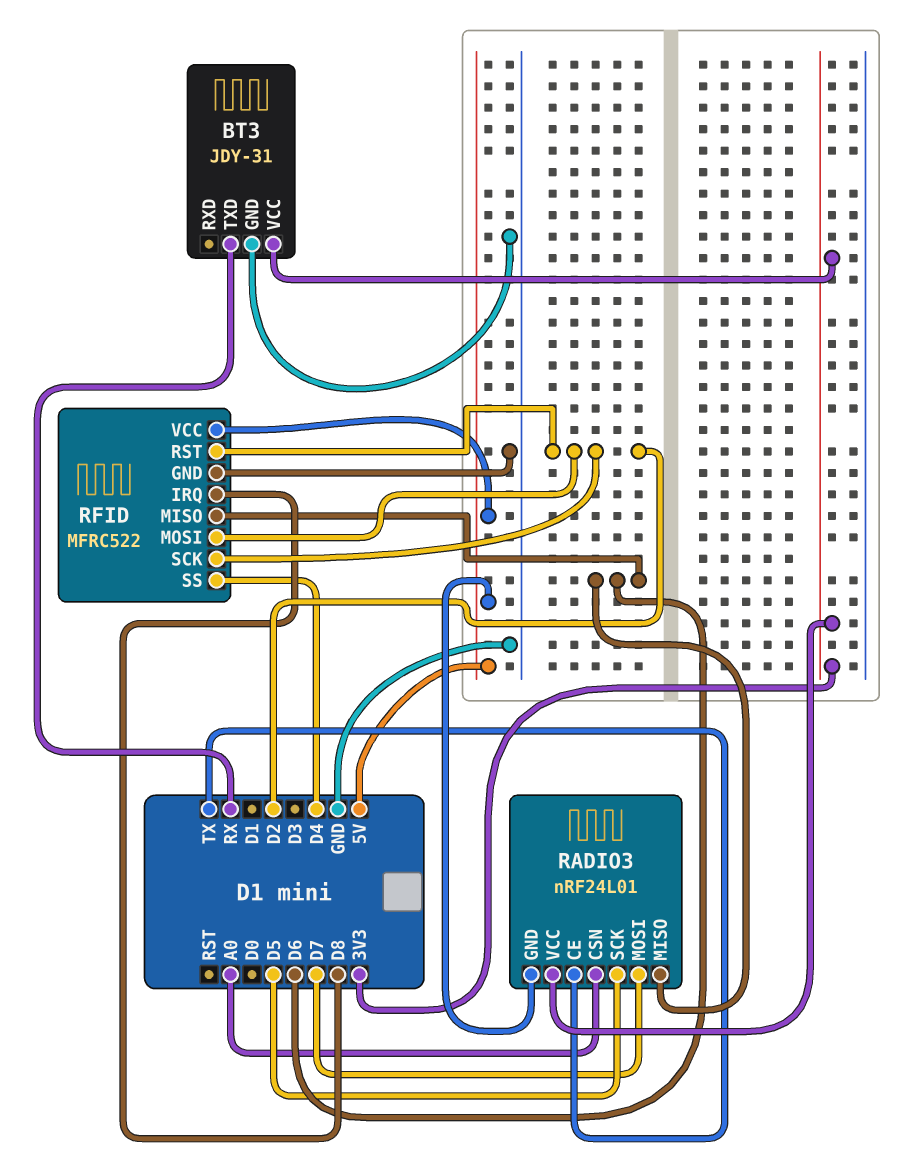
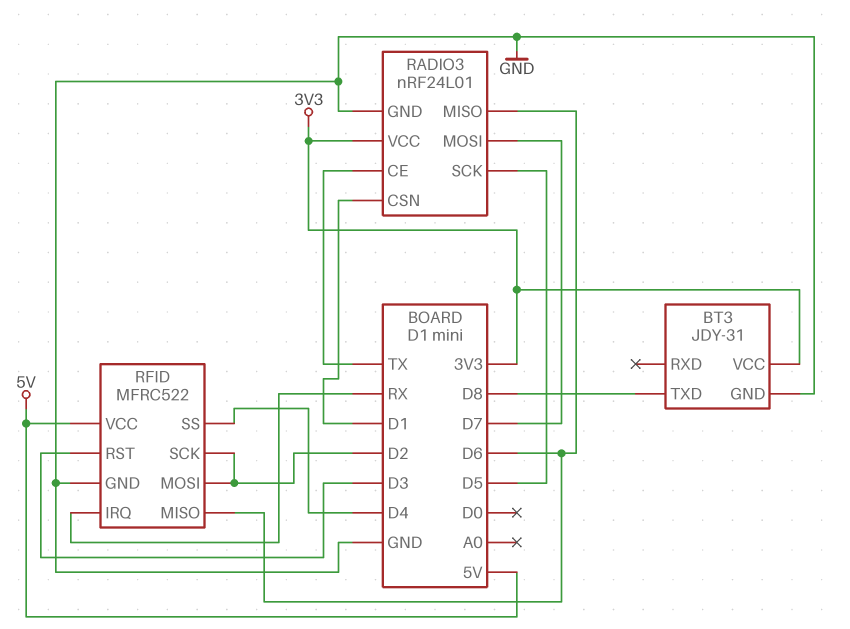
BT3 pin TXD: RX -> D8
RADIO3 pin CSN: A0 -> D1
RADIO3 pin GND: 5V -> GND
RFID pin IRQ: D8 -> RX
RFID pin RST: D2 -> D3

